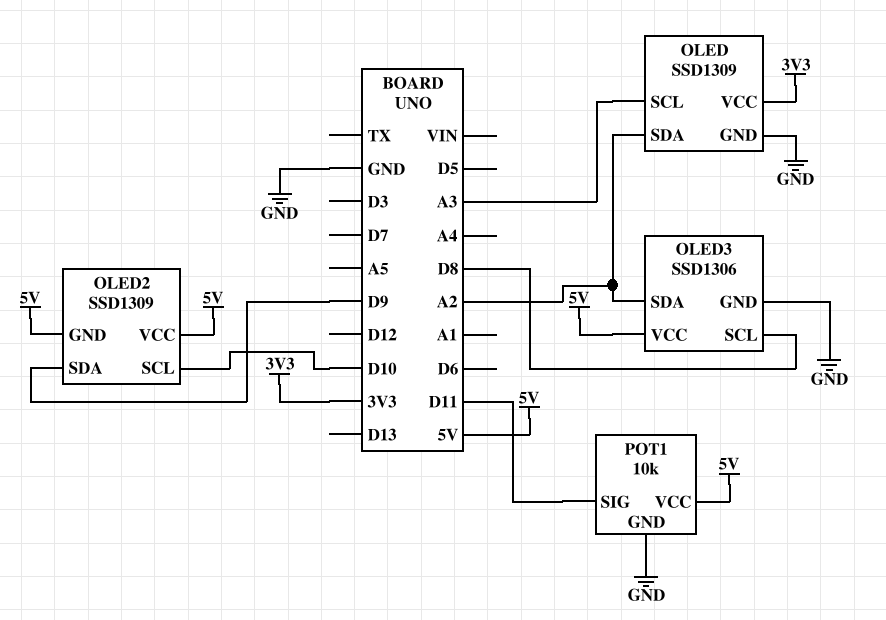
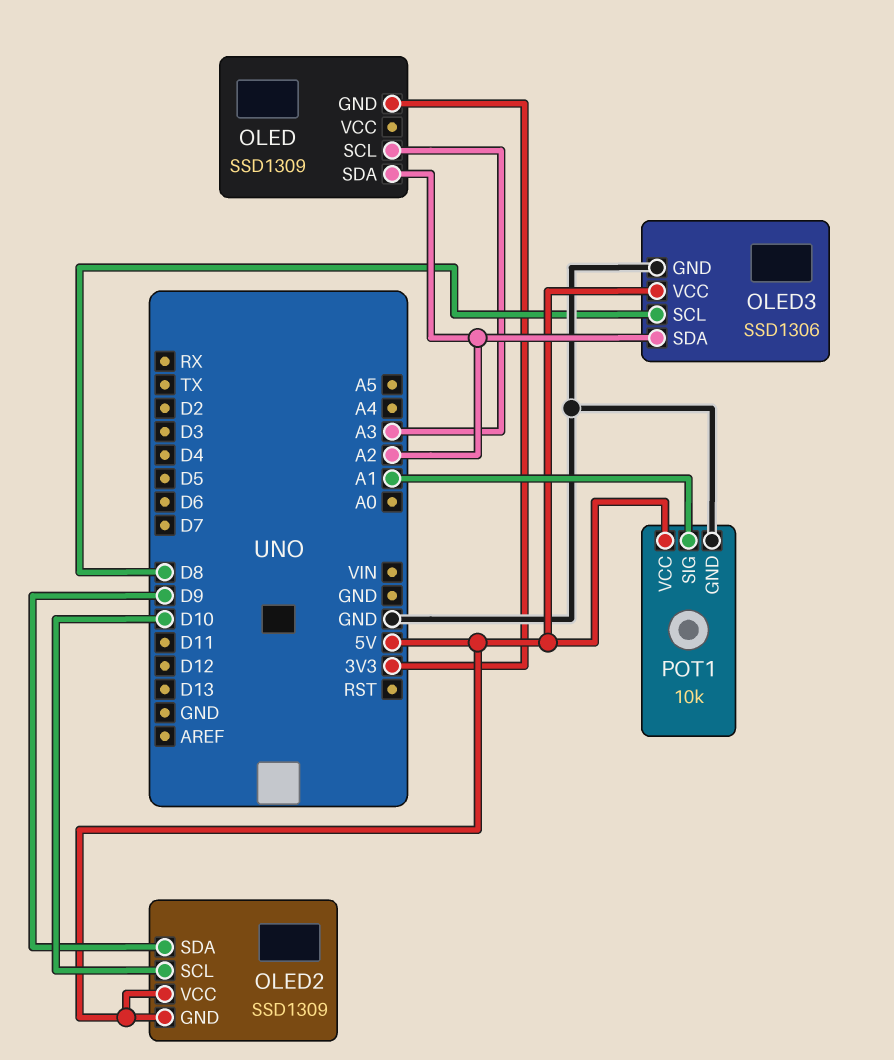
OLED pin GND: GND -> 3V3
OLED pin VCC: 3V3 -> none
POT1 pin SIG: D11 -> A1

